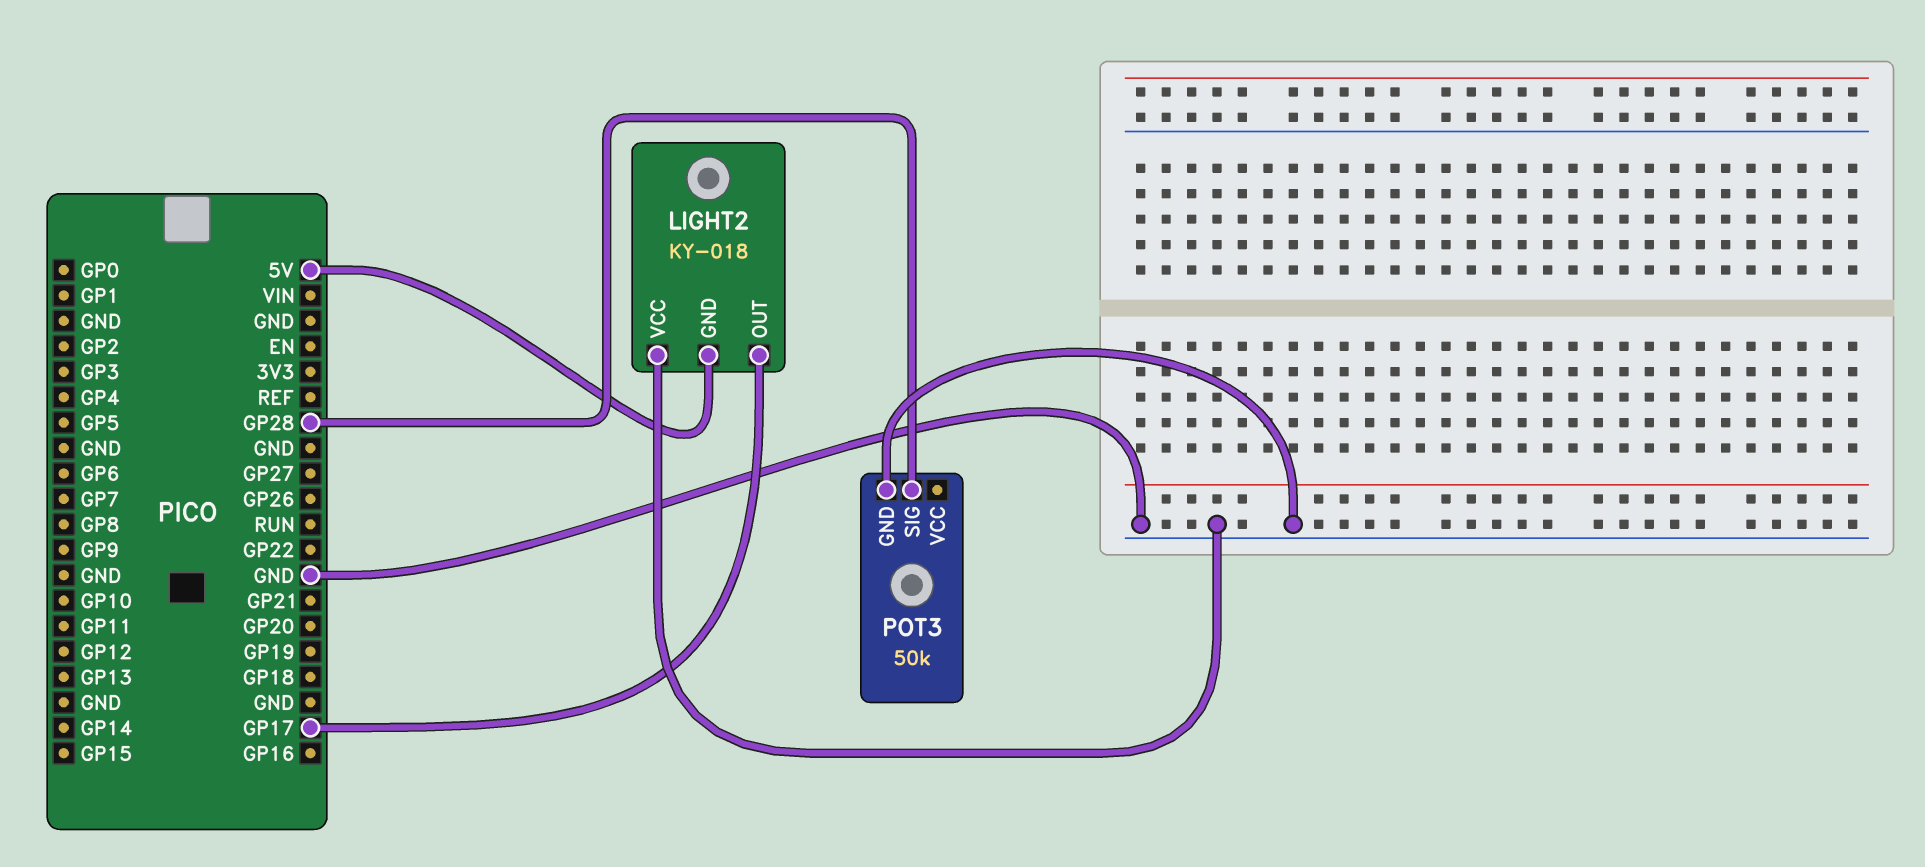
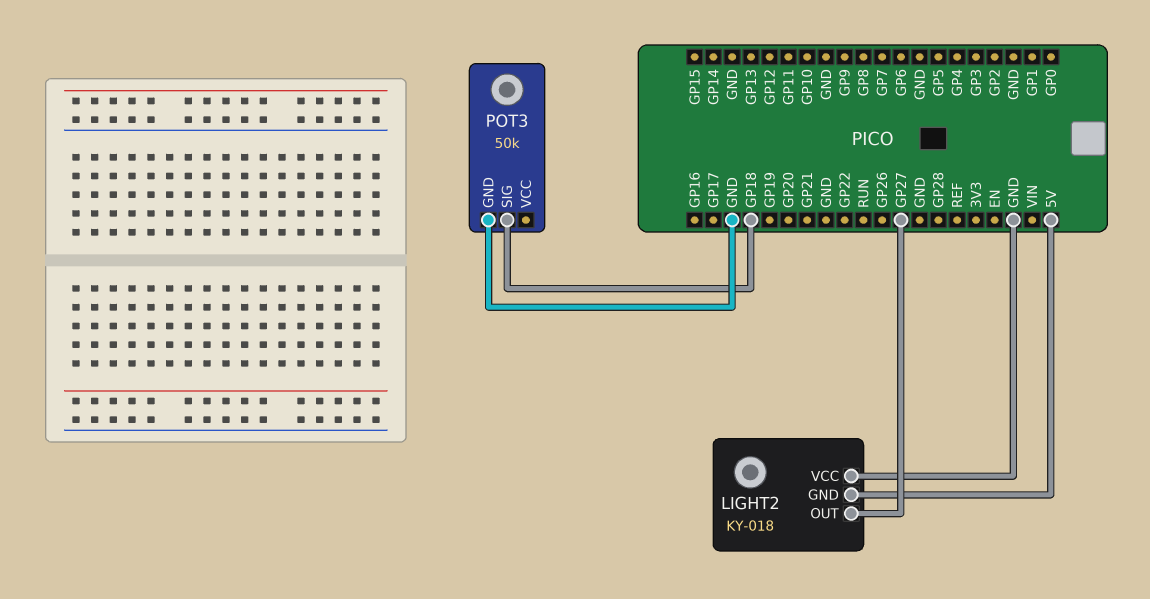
LIGHT2 pin OUT: GP17 -> GP27
POT3 pin SIG: GP28 -> GP18

